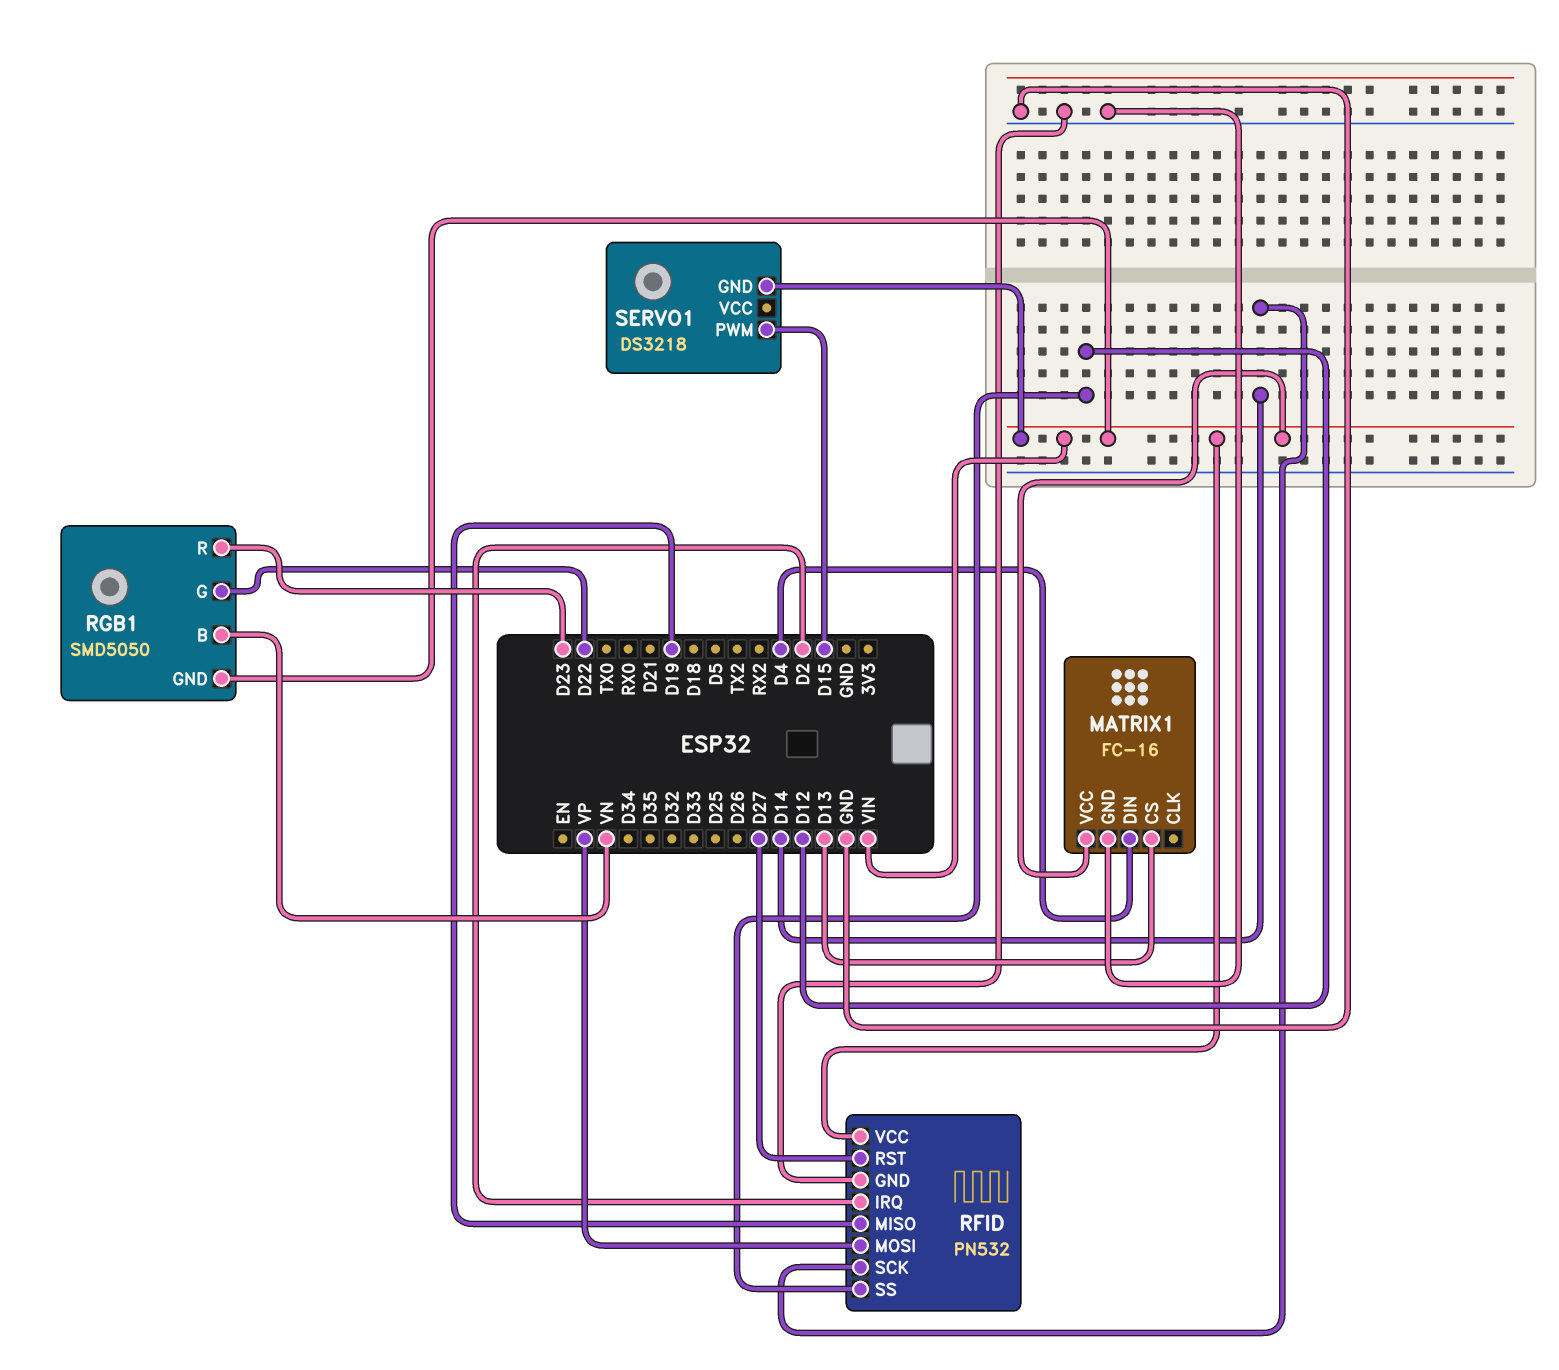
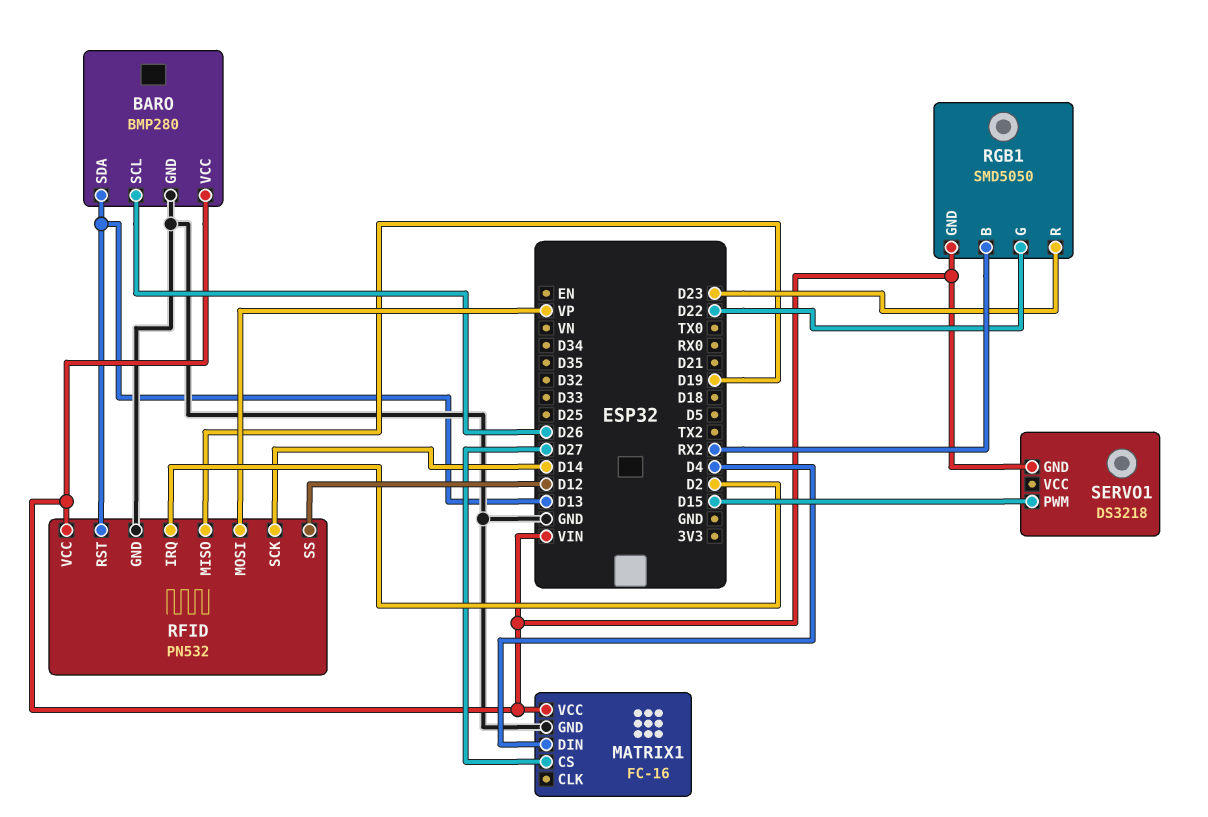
BARO: none -> BMP280
BARO pin GND: none -> GND
BARO pin SCL: none -> D26
BARO pin SDA: none -> D13
BARO pin VCC: none -> VIN
MATRIX1 pin CS: D13 -> D27
RFID pin RST: D27 -> D13
RGB1 pin B: VN -> RX2

